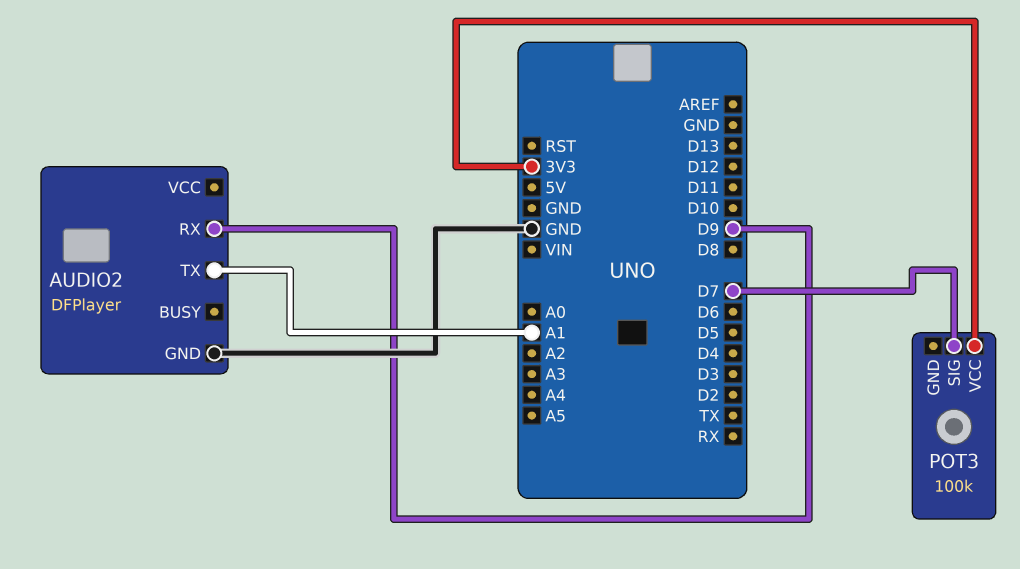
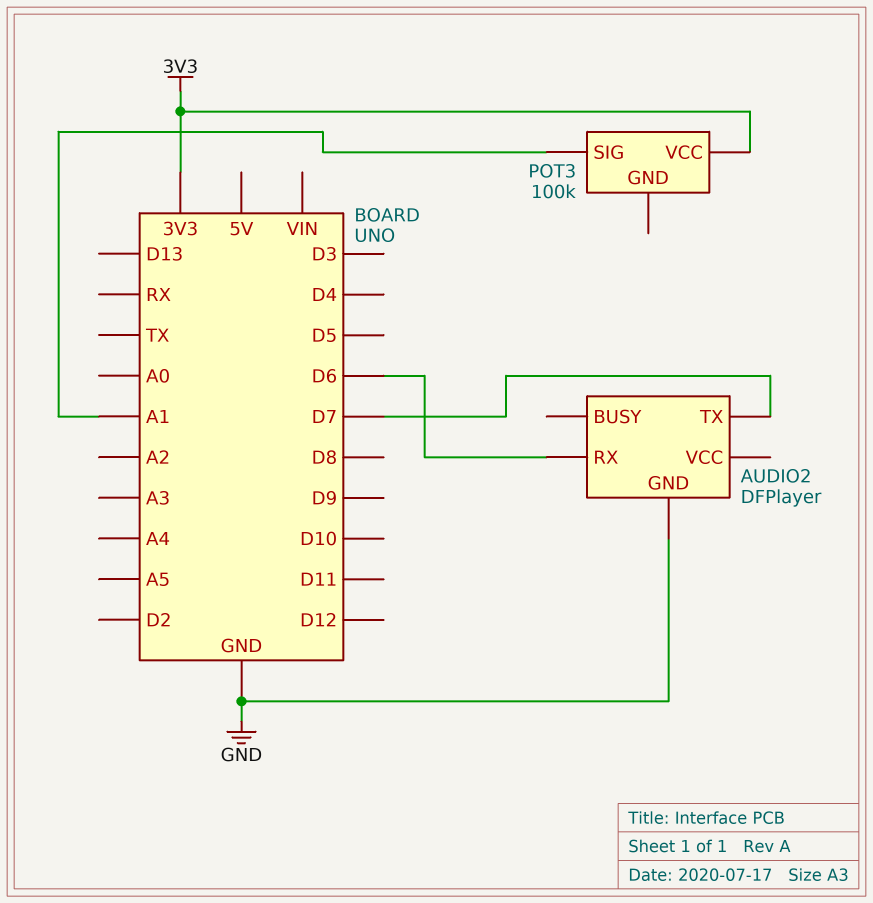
AUDIO2 pin RX: D9 -> D6
AUDIO2 pin TX: A1 -> D7
POT3 pin SIG: D7 -> A1

